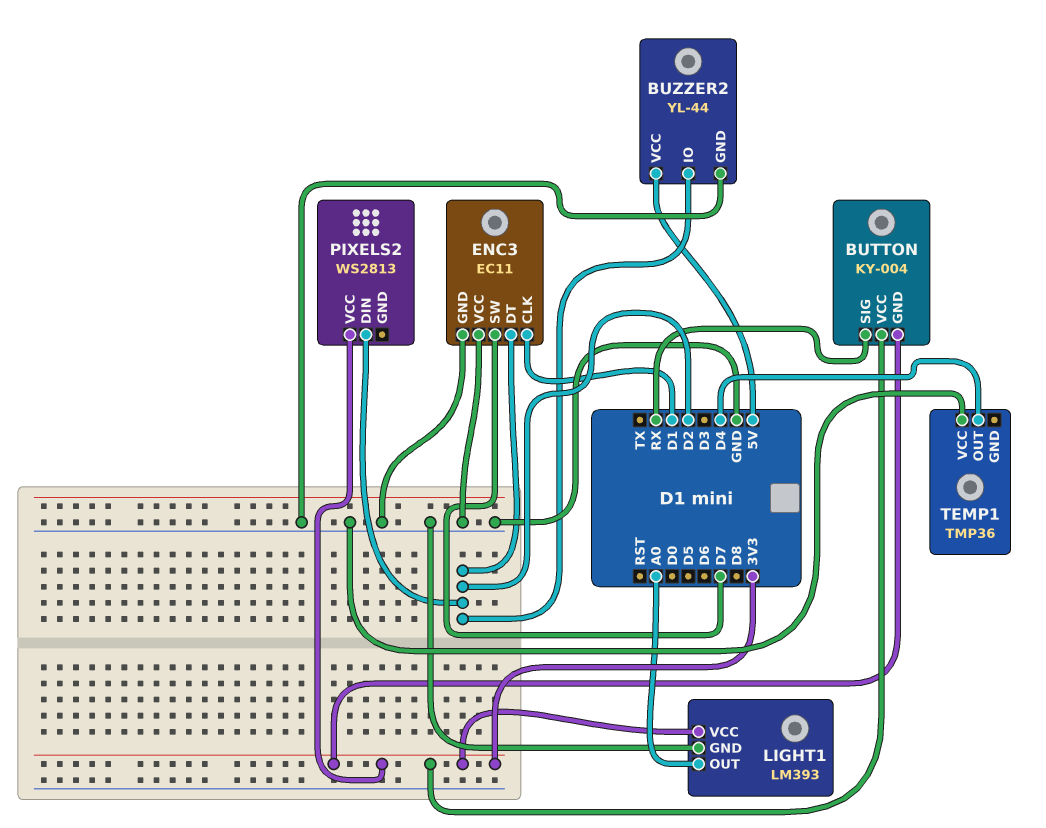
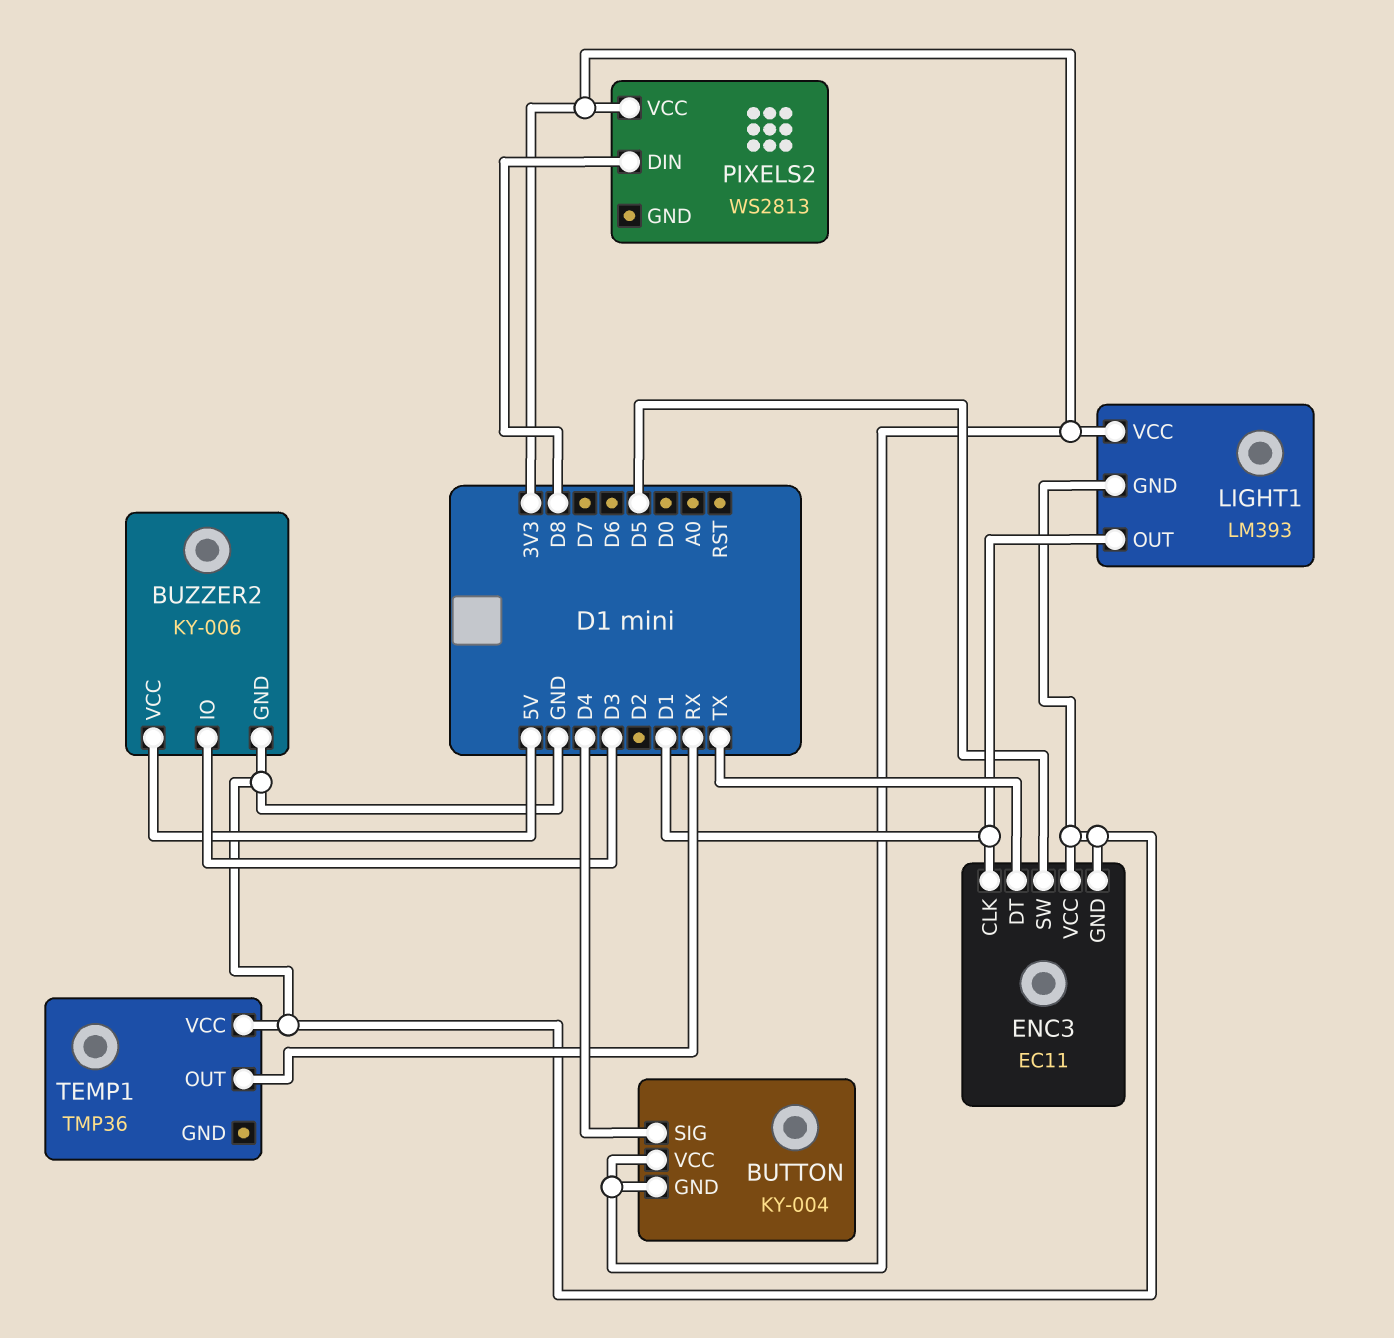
BUTTON pin SIG: RX -> D4
BUZZER2: YL-44 -> KY-006
BUZZER2 pin IO: D2 -> D3
ENC3 pin DT: D2 -> TX
ENC3 pin SW: D7 -> D5
LIGHT1 pin OUT: A0 -> D1
PIXELS2 pin DIN: D2 -> D8
TEMP1 pin OUT: D4 -> RX

